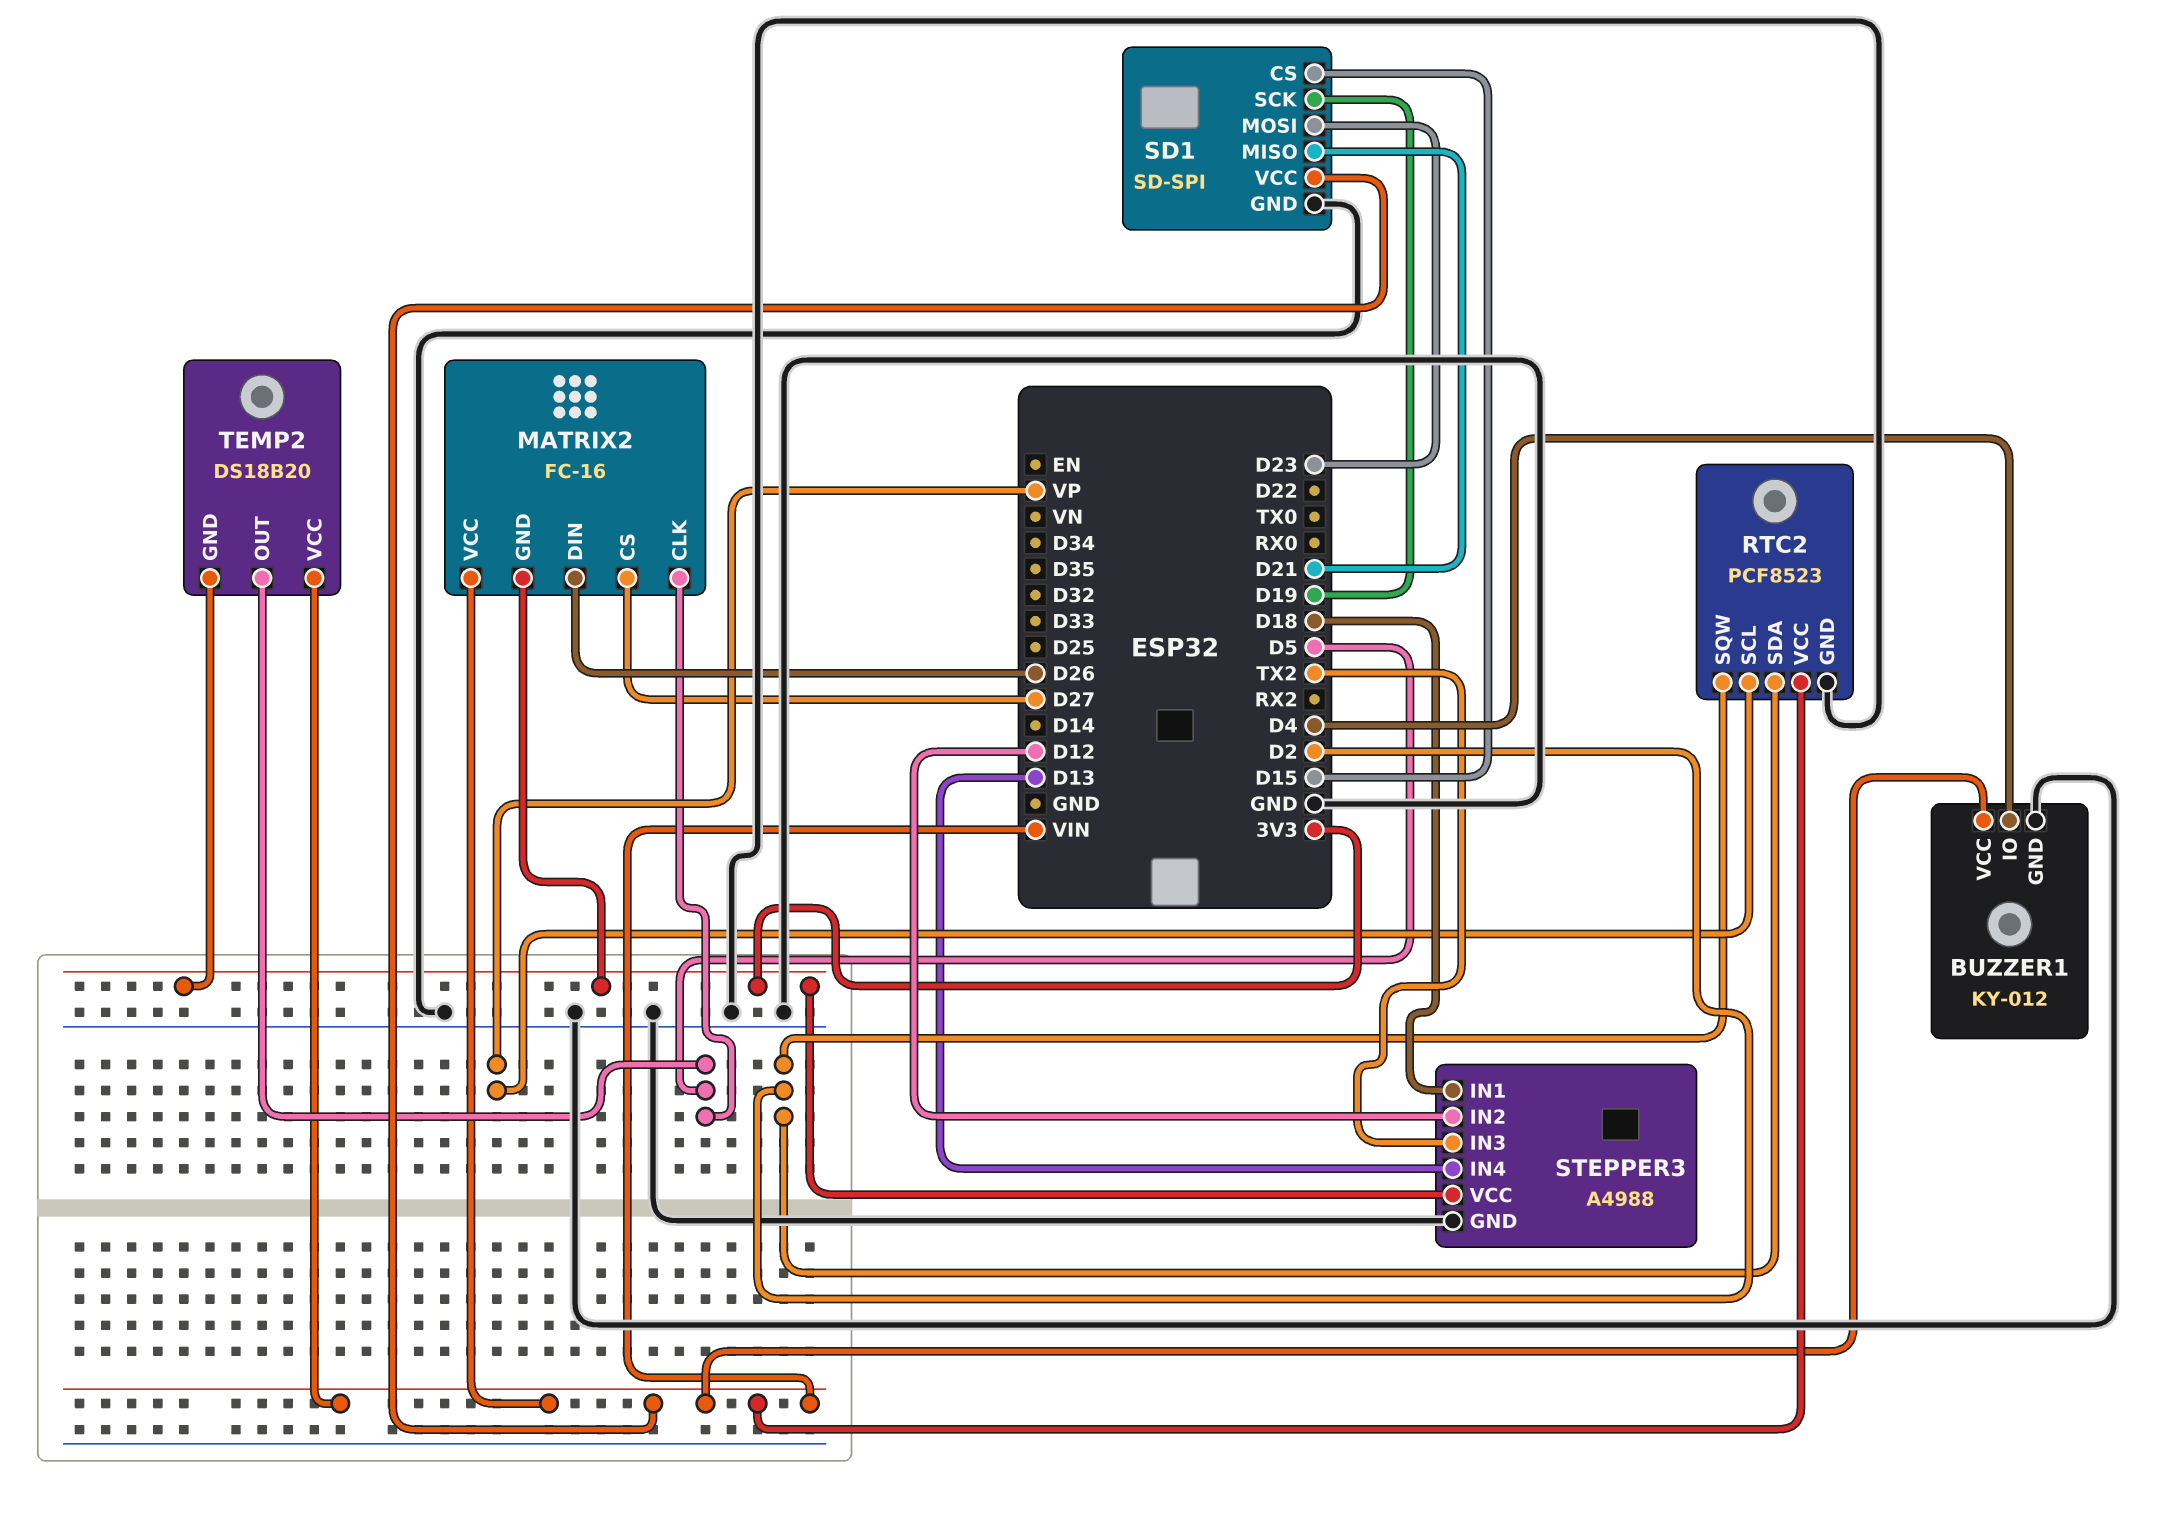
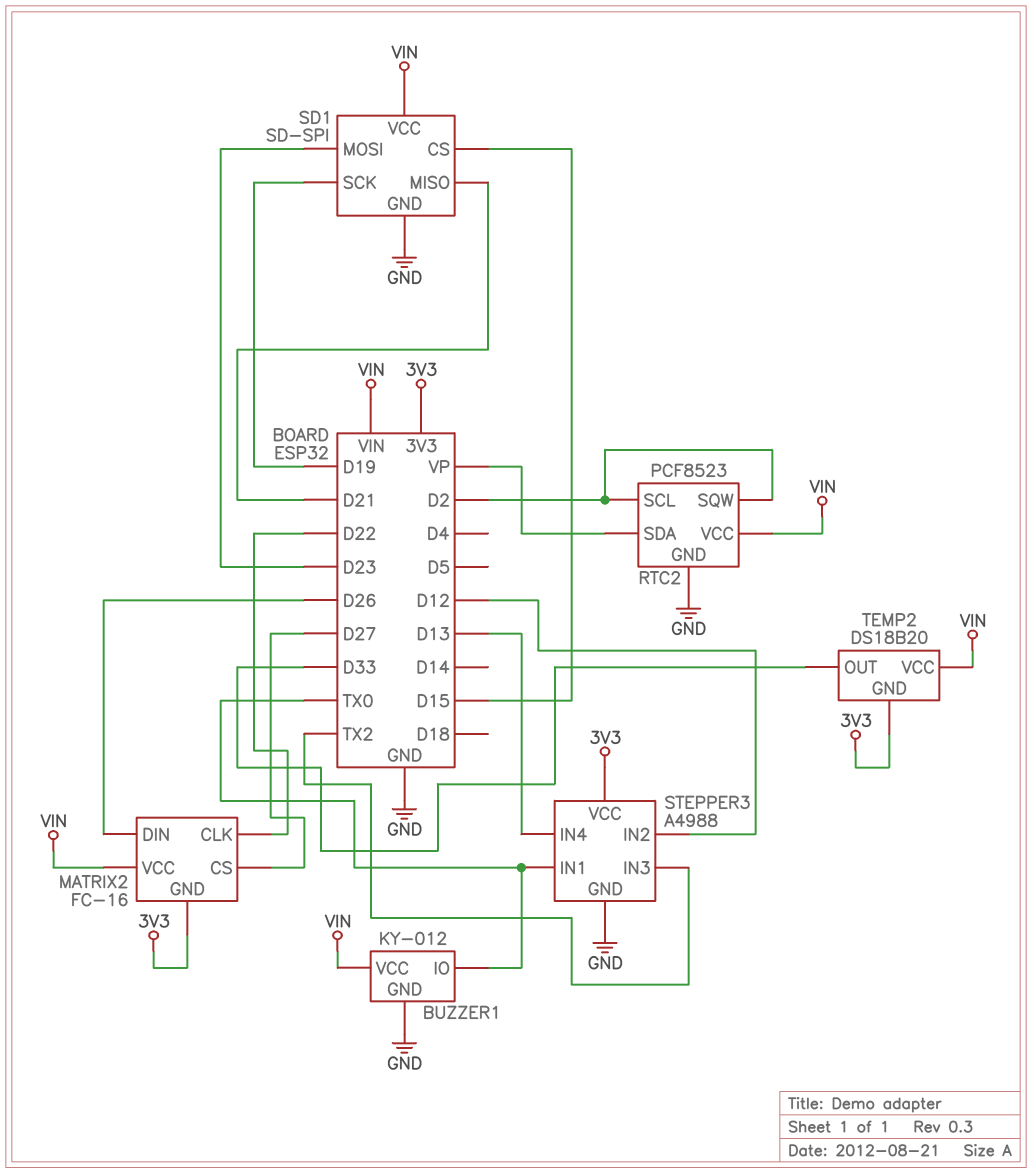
BUZZER1 pin IO: D4 -> TX0
MATRIX2 pin CLK: D5 -> D22
RTC2 pin SCL: VP -> D2
RTC2 pin SDA: D2 -> VP
STEPPER3 pin IN1: D18 -> TX0
TEMP2 pin OUT: D5 -> D33

